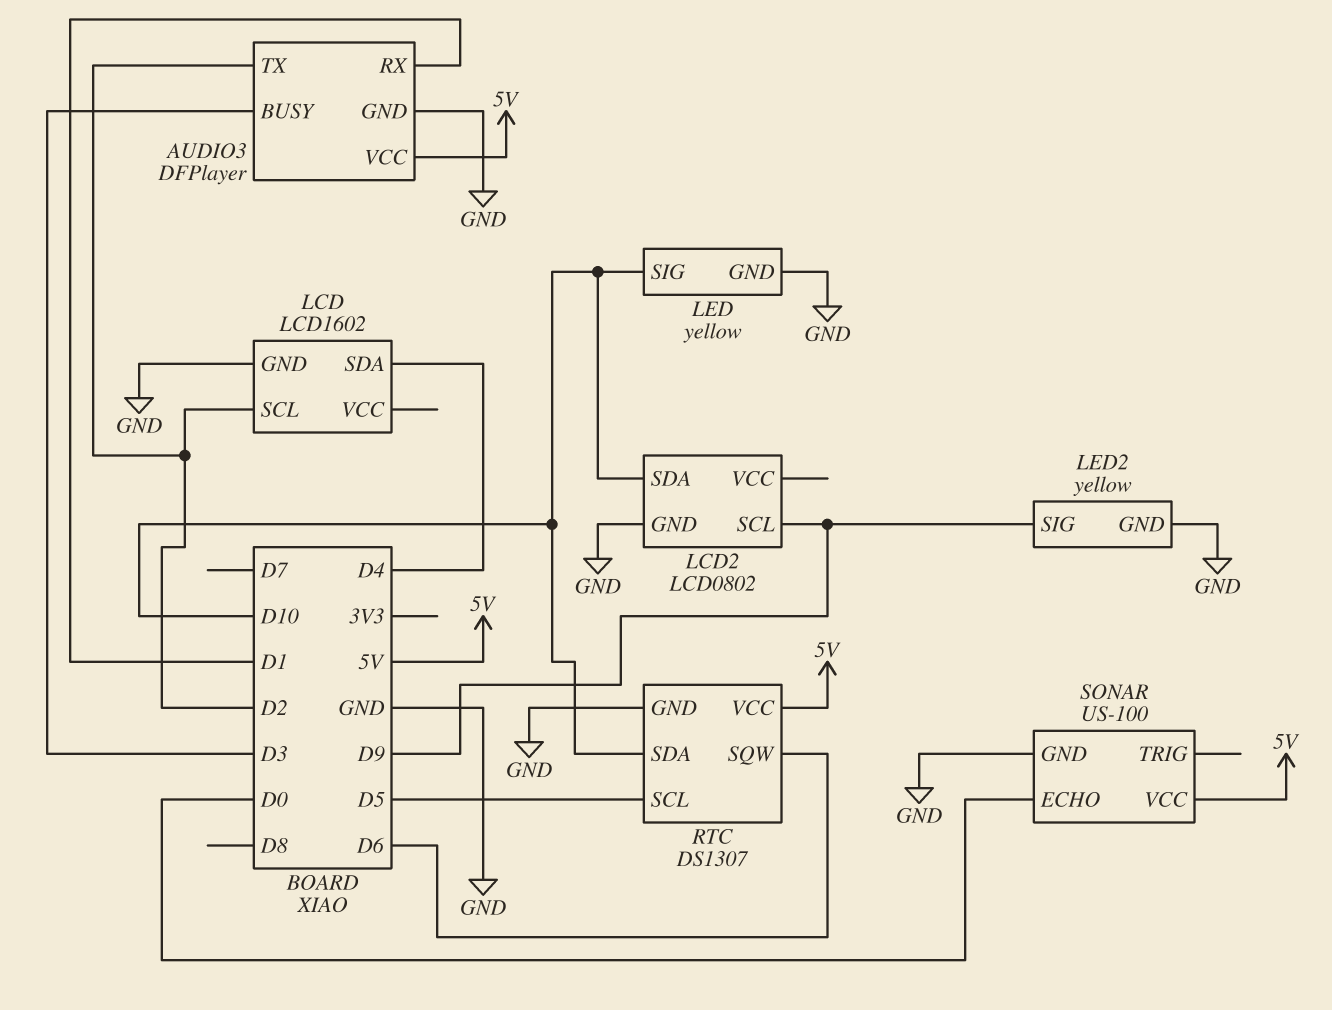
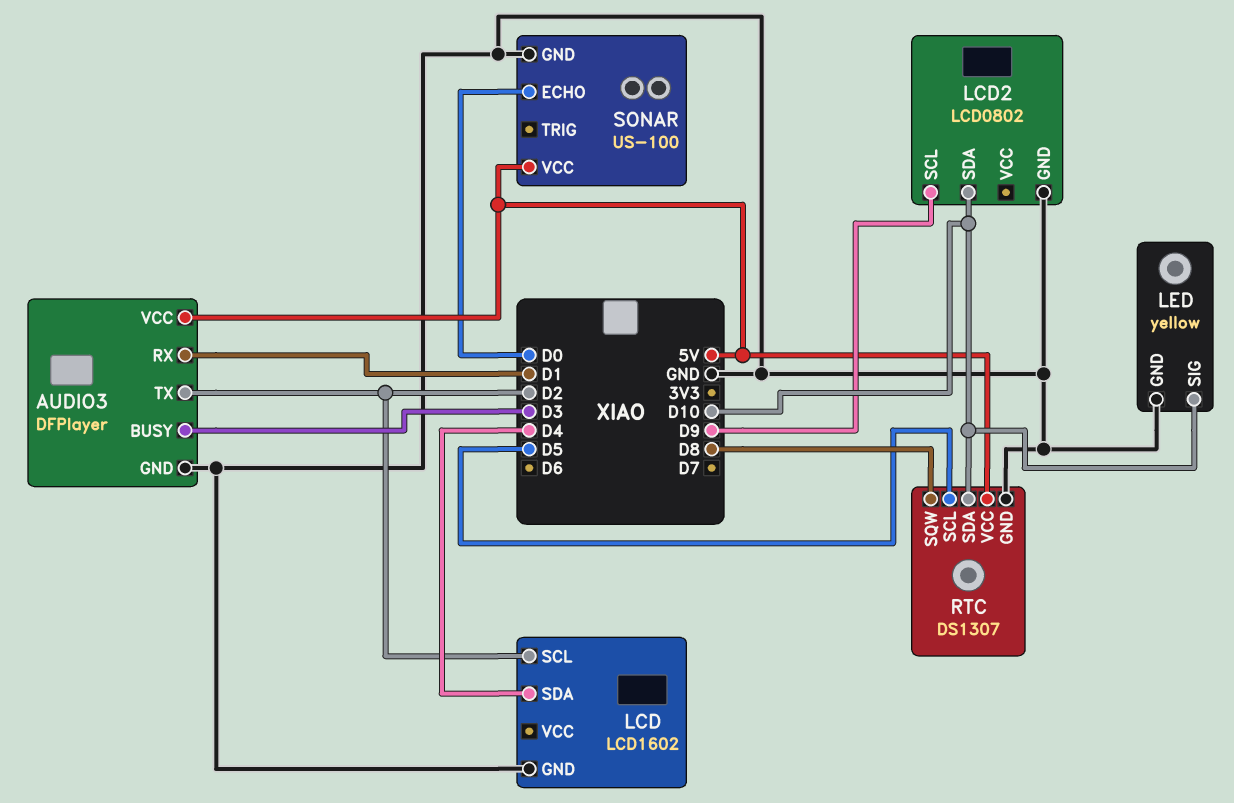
LED2: yellow -> none
LED2 pin GND: GND -> none
LED2 pin SIG: D9 -> none
RTC pin SQW: D6 -> D8

